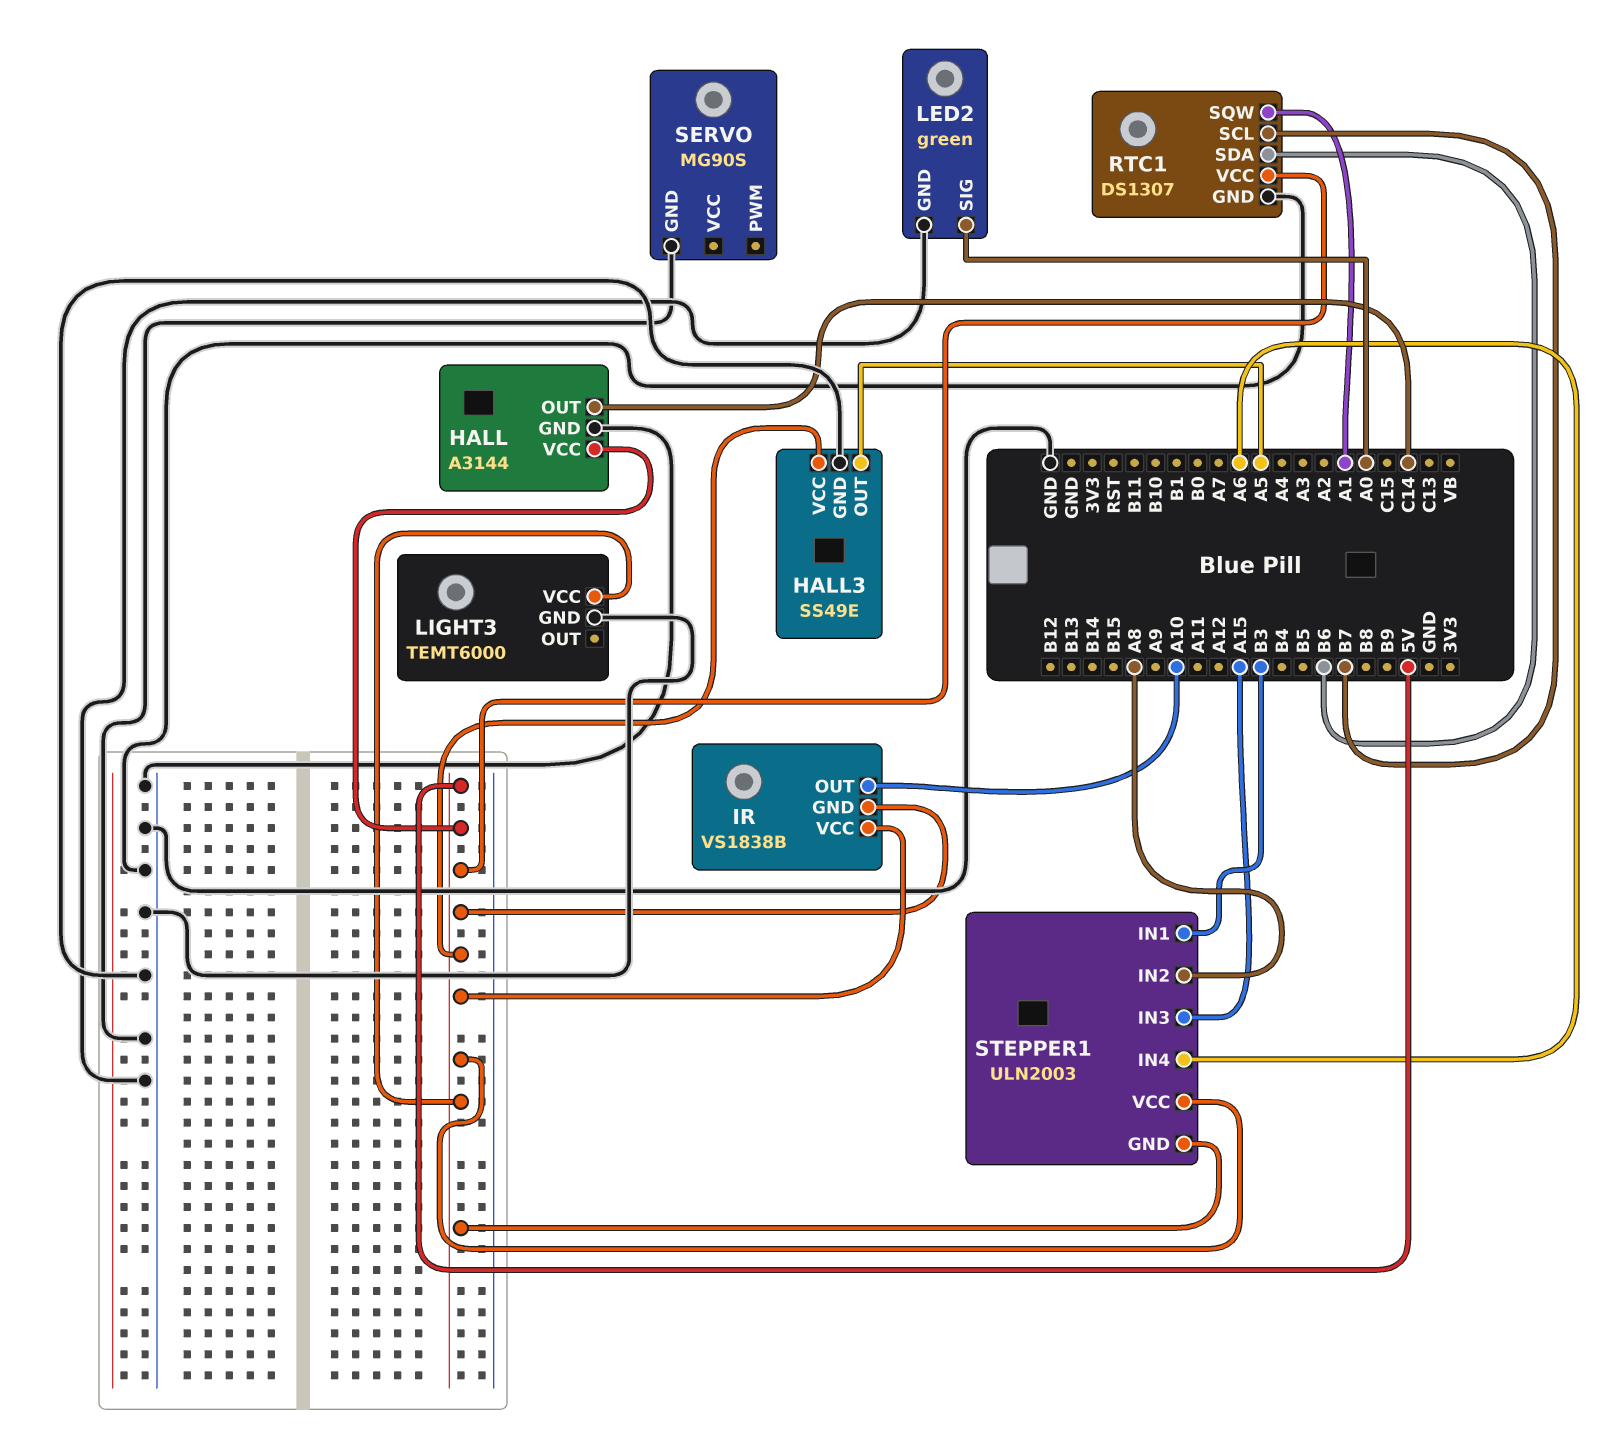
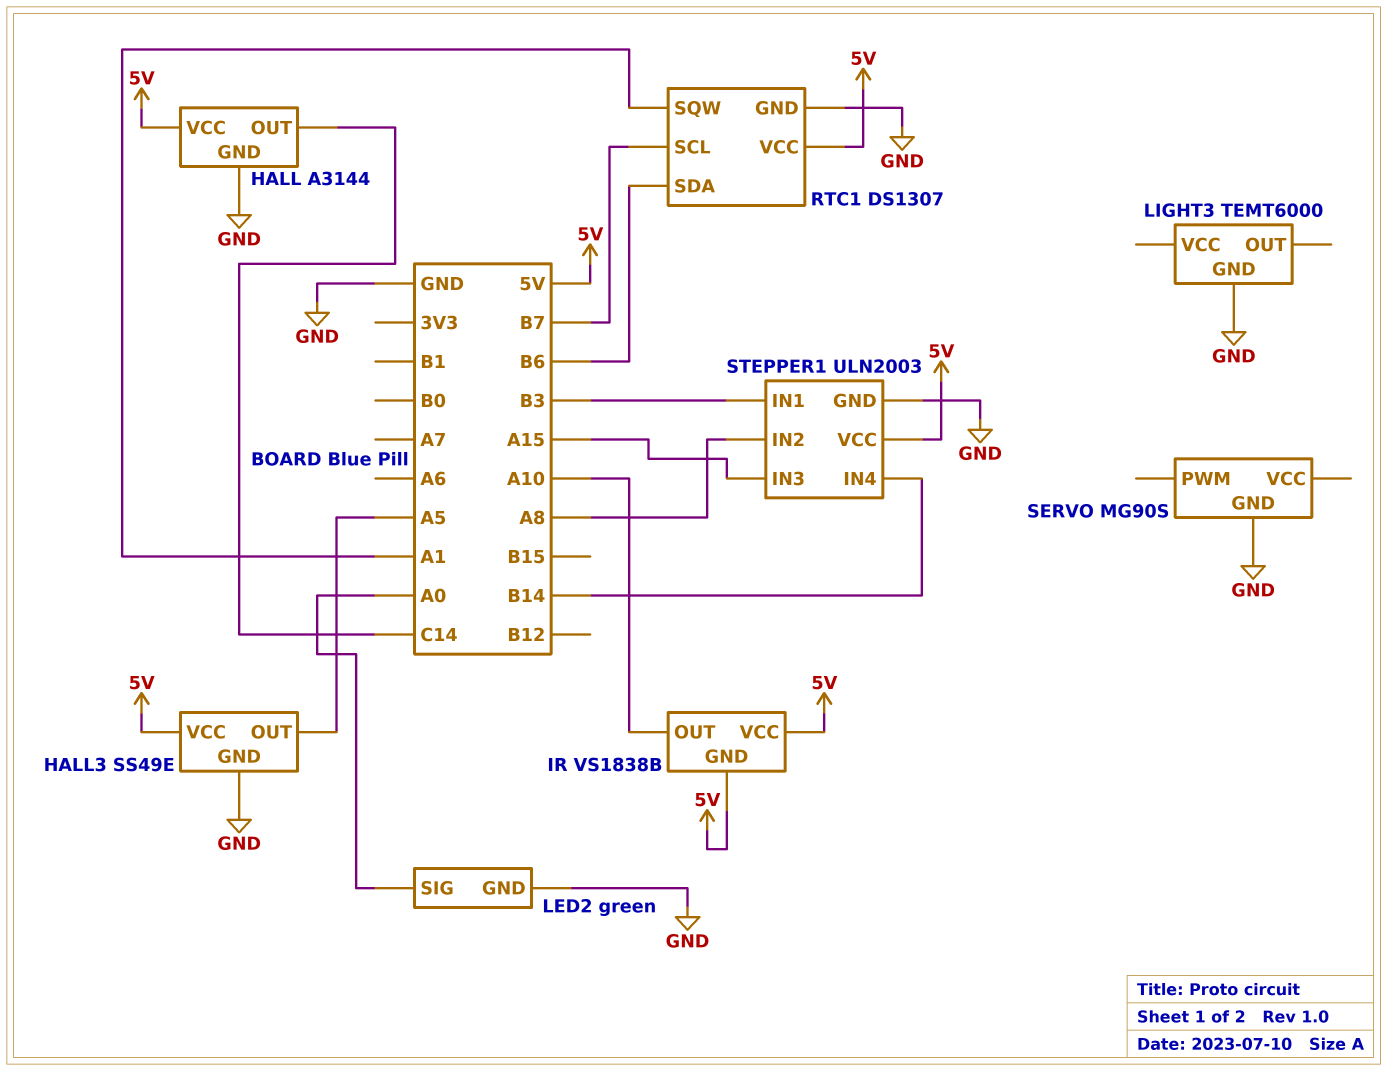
LIGHT3 pin VCC: 5V -> none
STEPPER1 pin GND: 5V -> GND
STEPPER1 pin IN4: A6 -> B14

